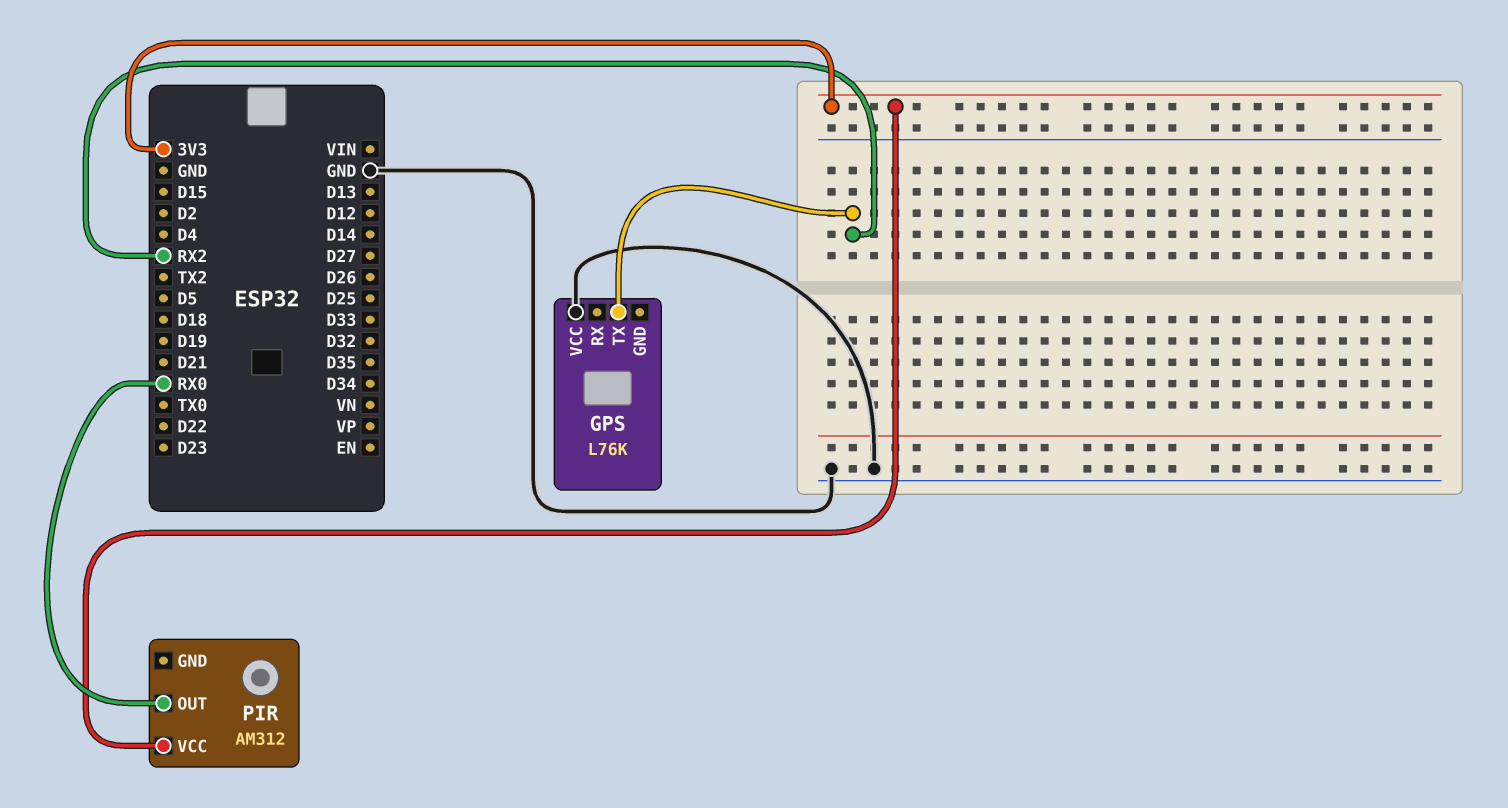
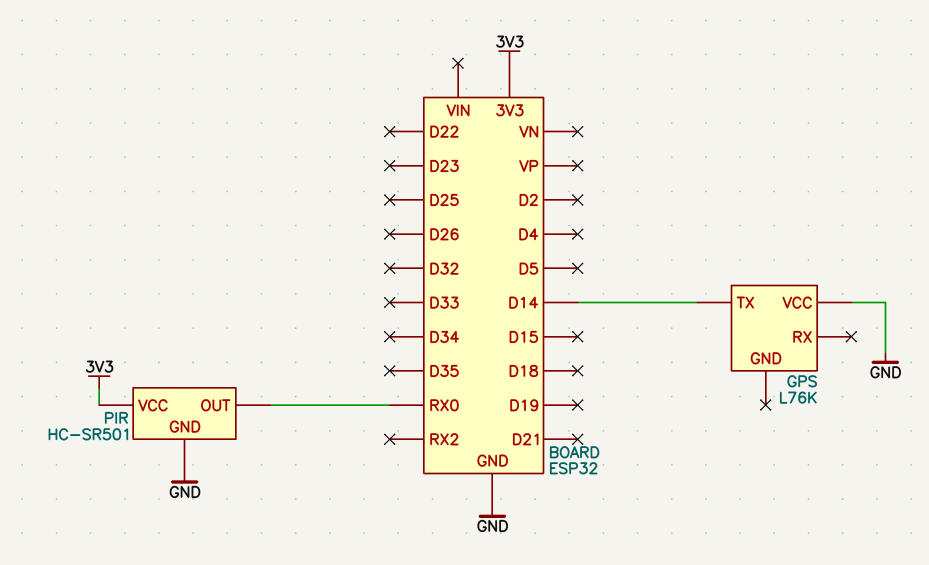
GPS pin TX: RX2 -> D14
PIR: AM312 -> HC-SR501
PIR pin GND: none -> GND

